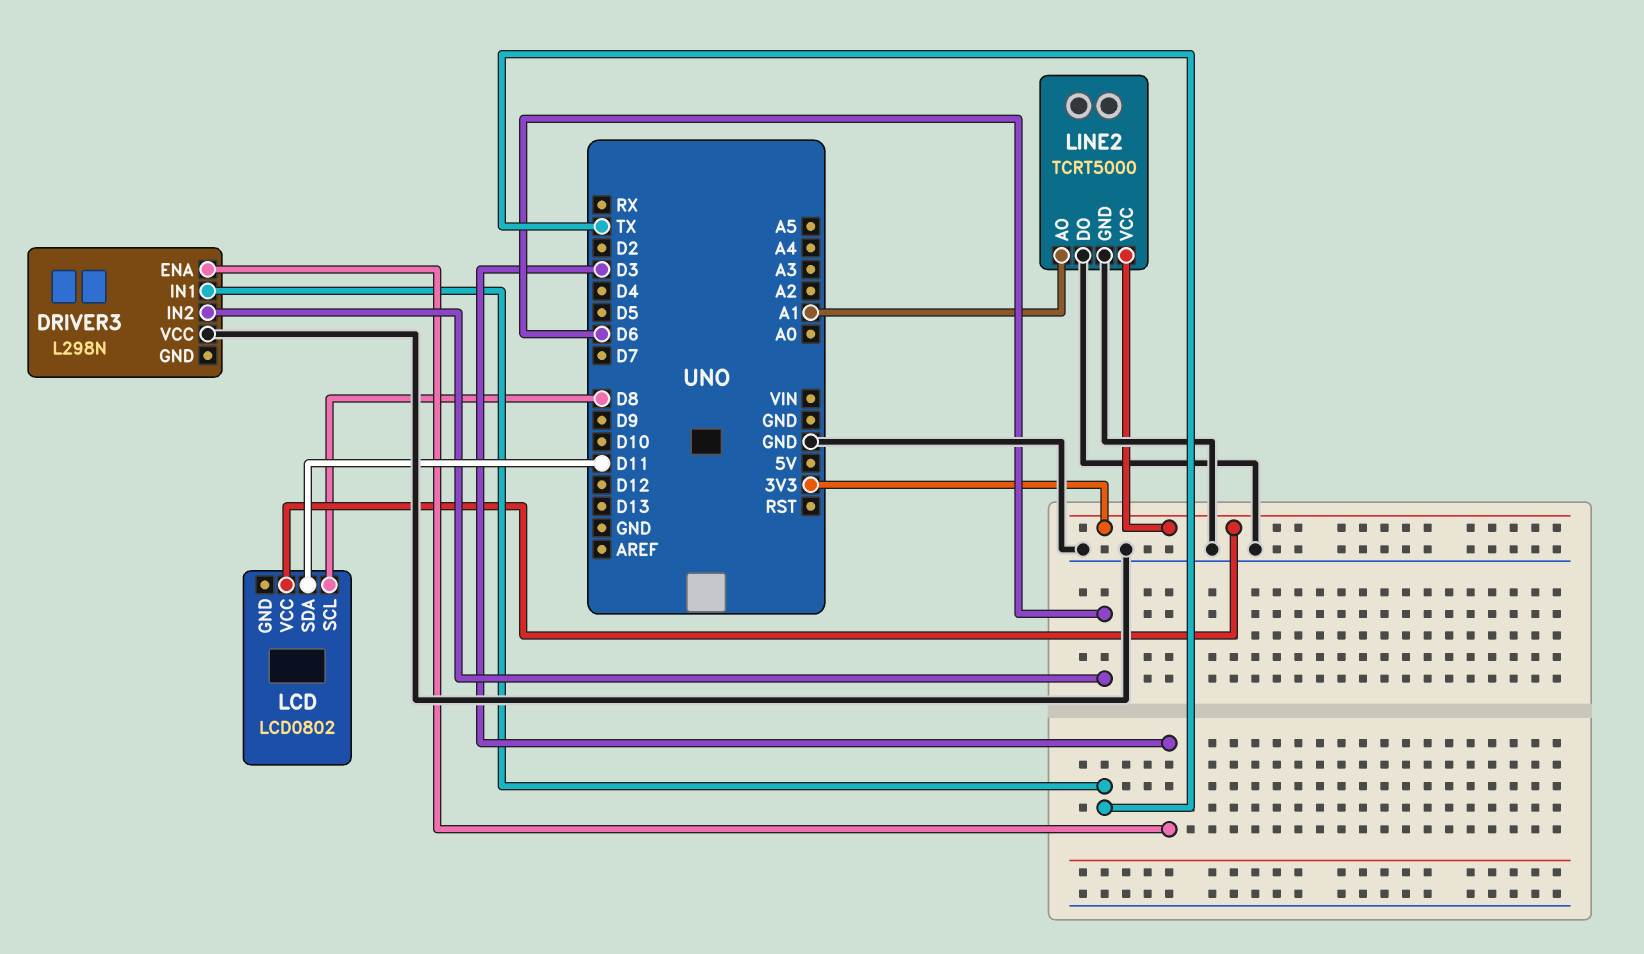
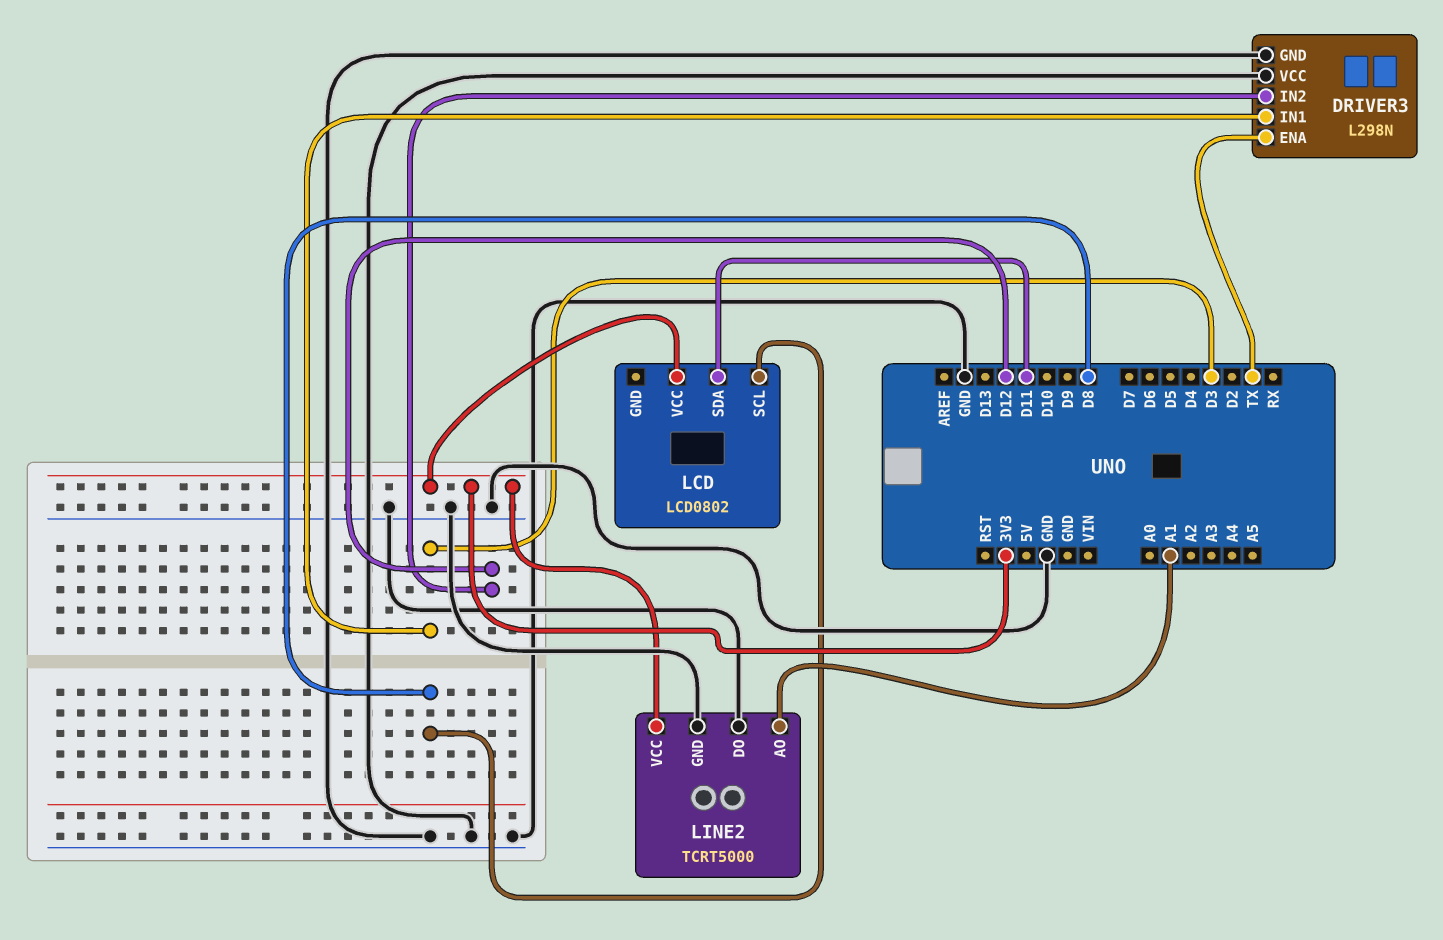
DRIVER3 pin ENA: D3 -> TX
DRIVER3 pin GND: none -> GND
DRIVER3 pin IN1: TX -> D3
DRIVER3 pin IN2: D6 -> D12

